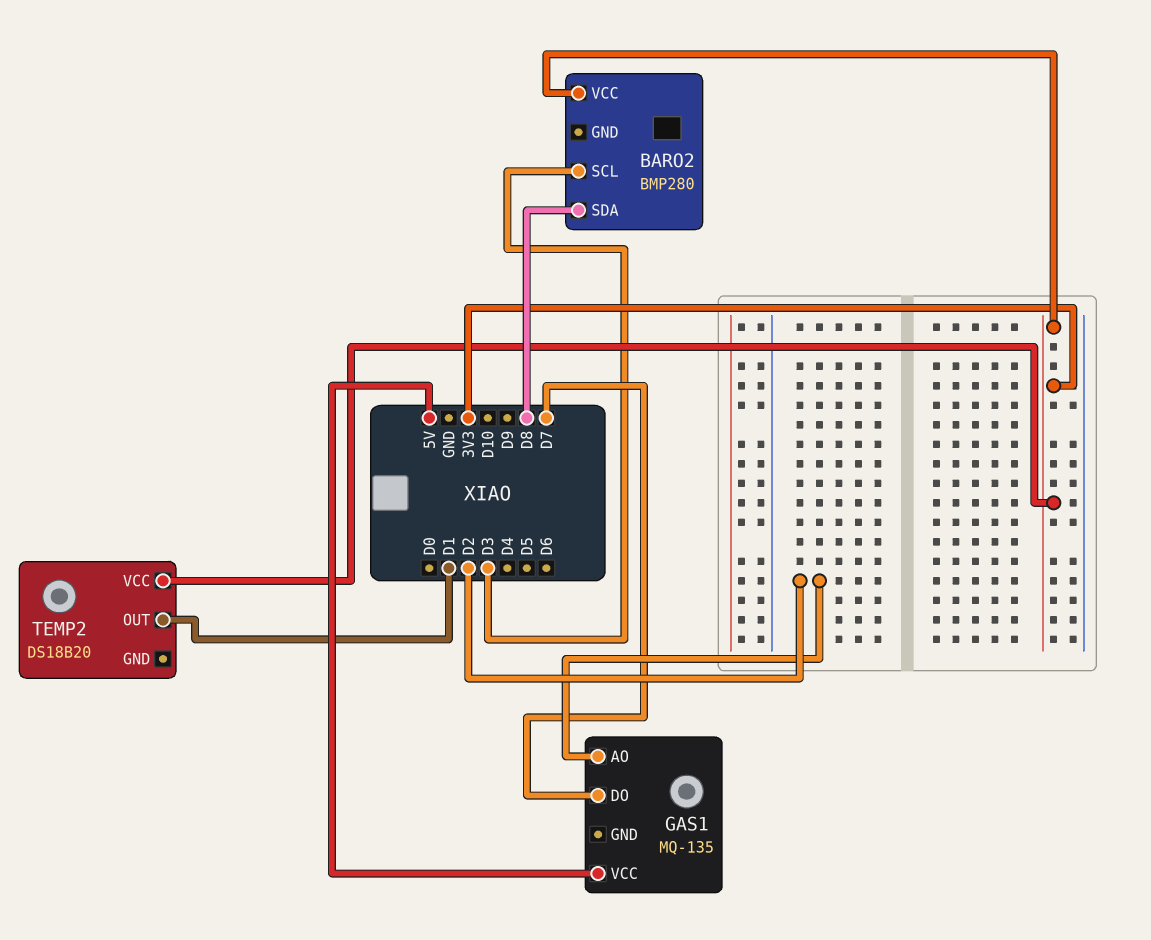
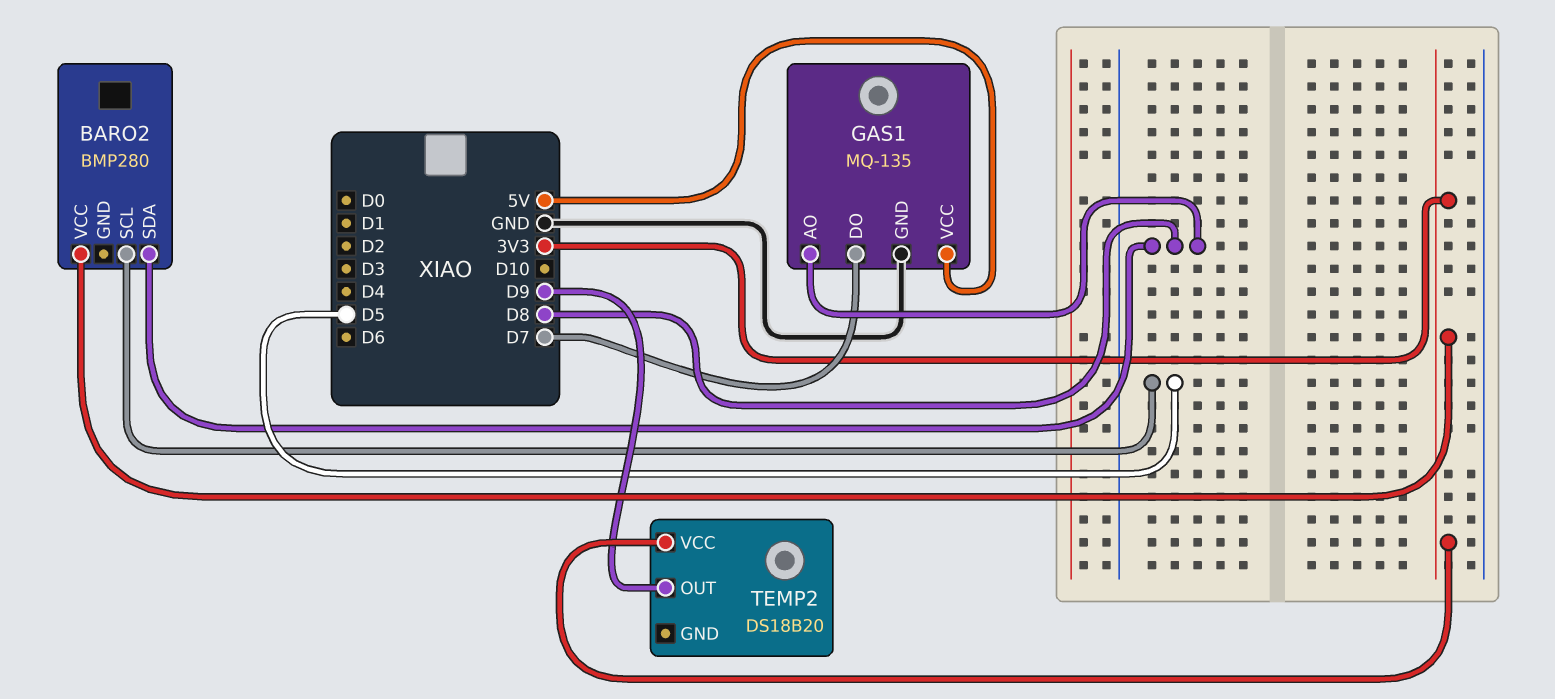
BARO2 pin SCL: D3 -> D5
GAS1 pin AO: D2 -> D8
GAS1 pin GND: none -> GND
TEMP2 pin OUT: D1 -> D9

